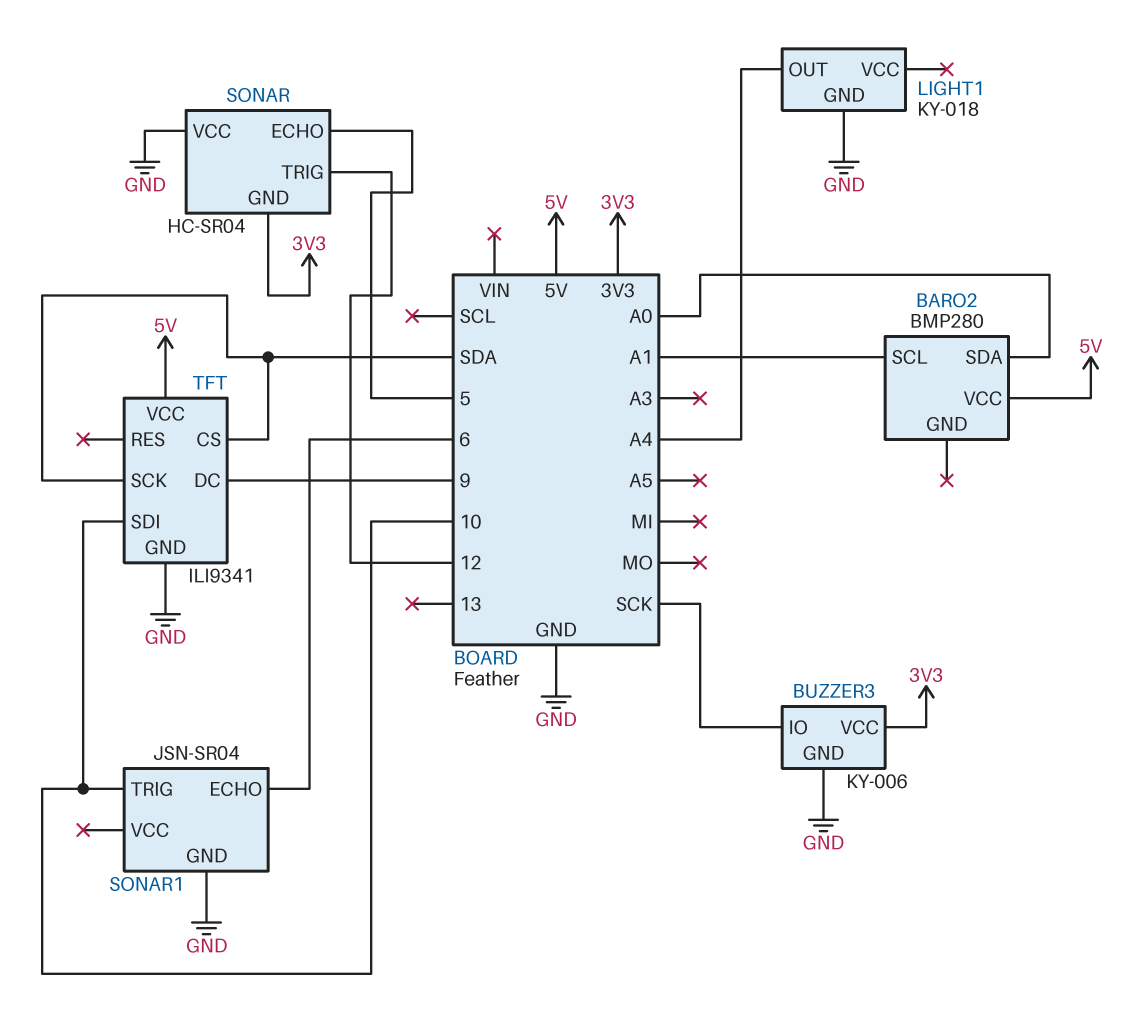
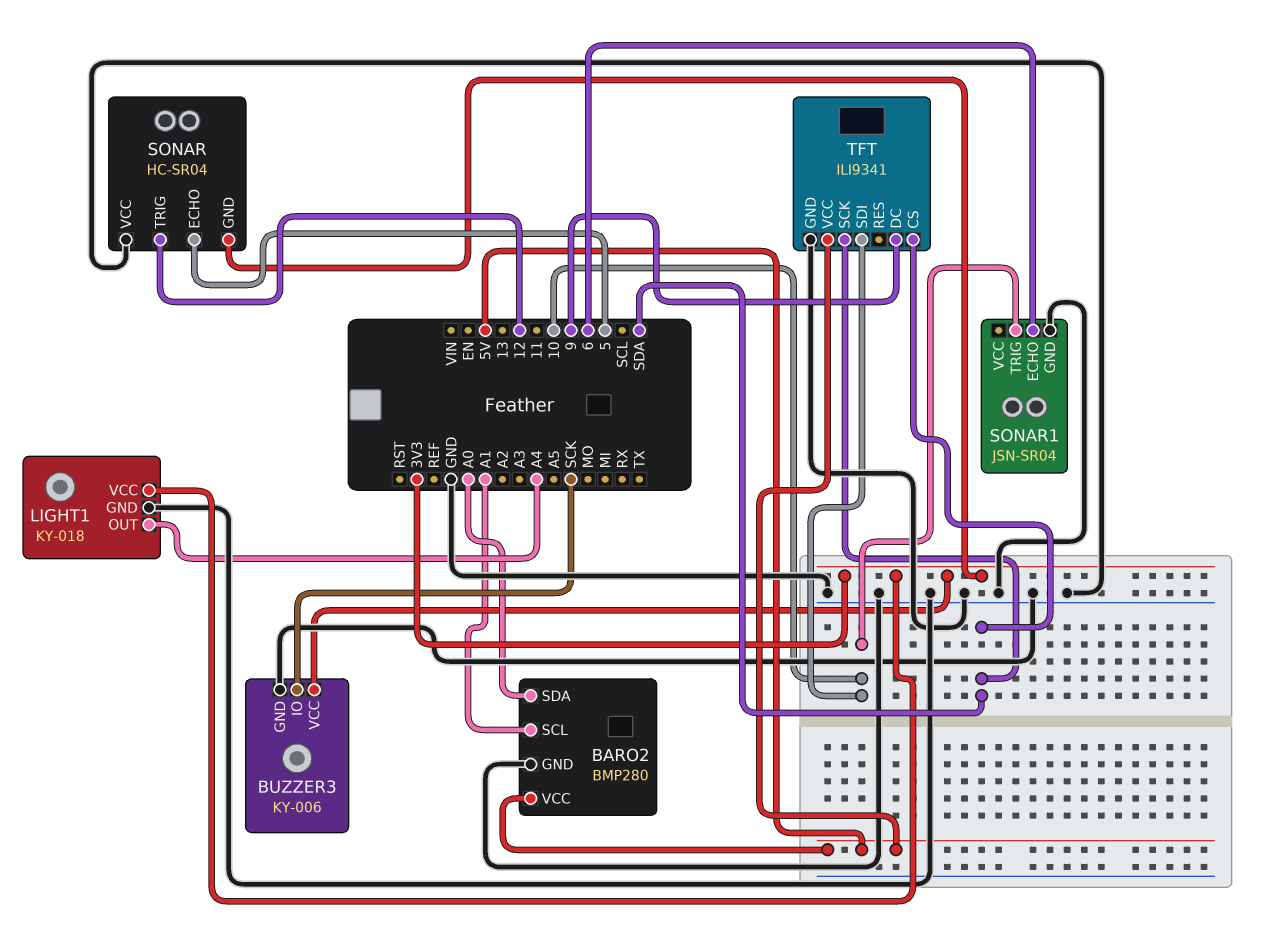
BARO2 pin GND: none -> GND
LIGHT1 pin VCC: none -> 3V3

